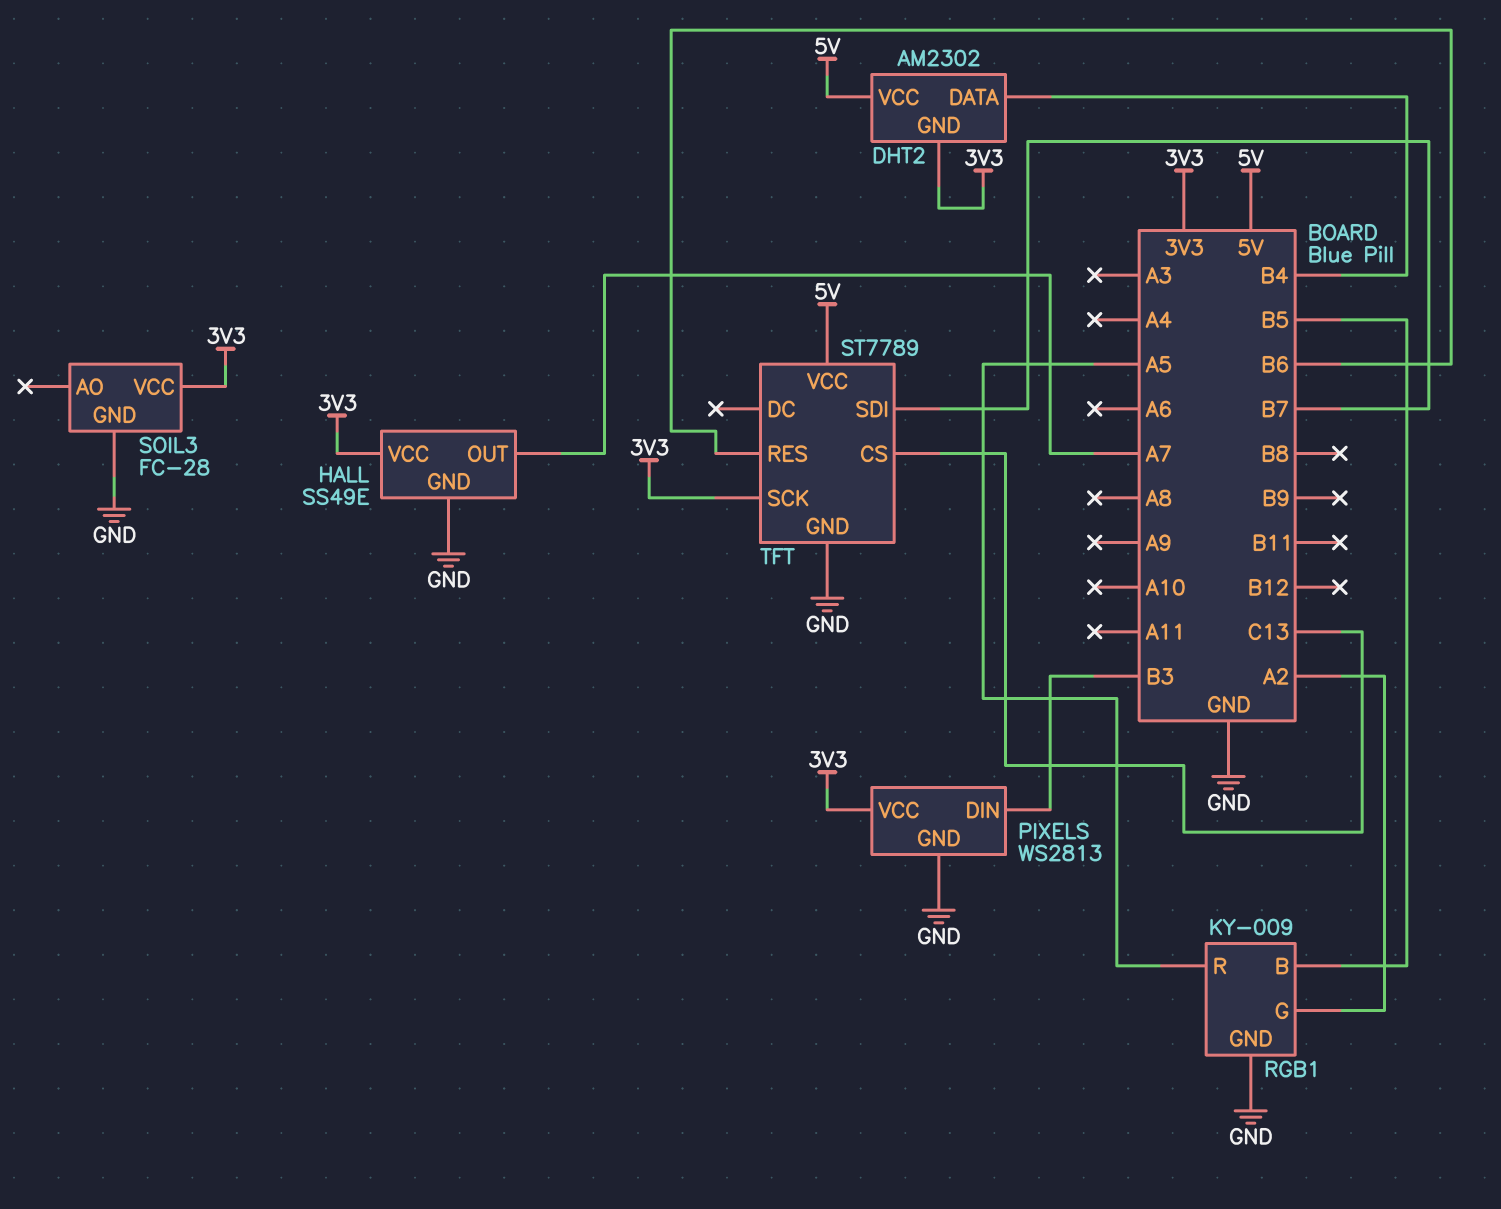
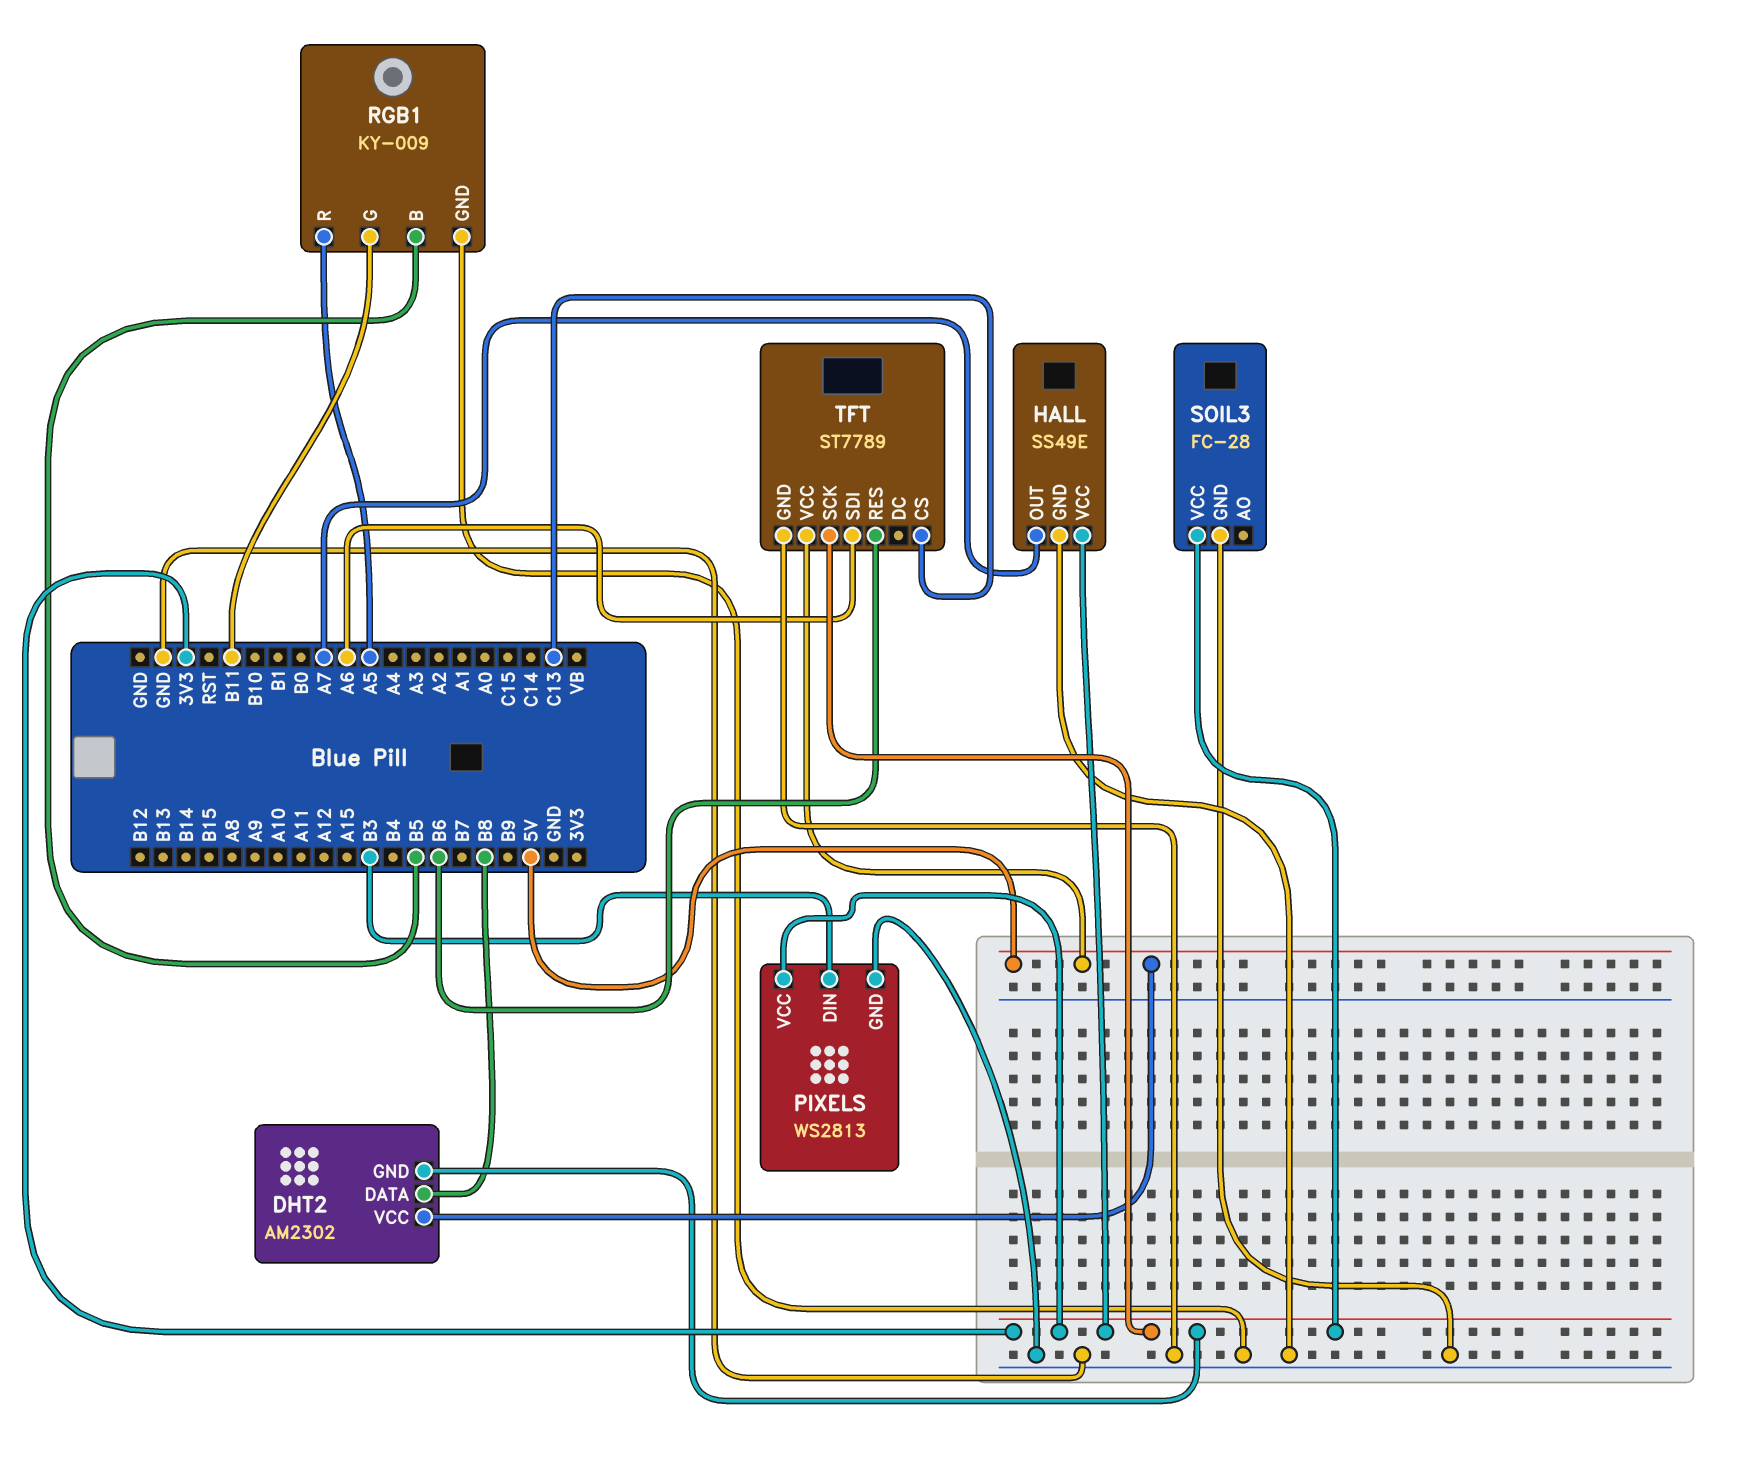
DHT2 pin DATA: B4 -> B8
RGB1 pin G: A2 -> B11
TFT pin SDI: B7 -> A6

